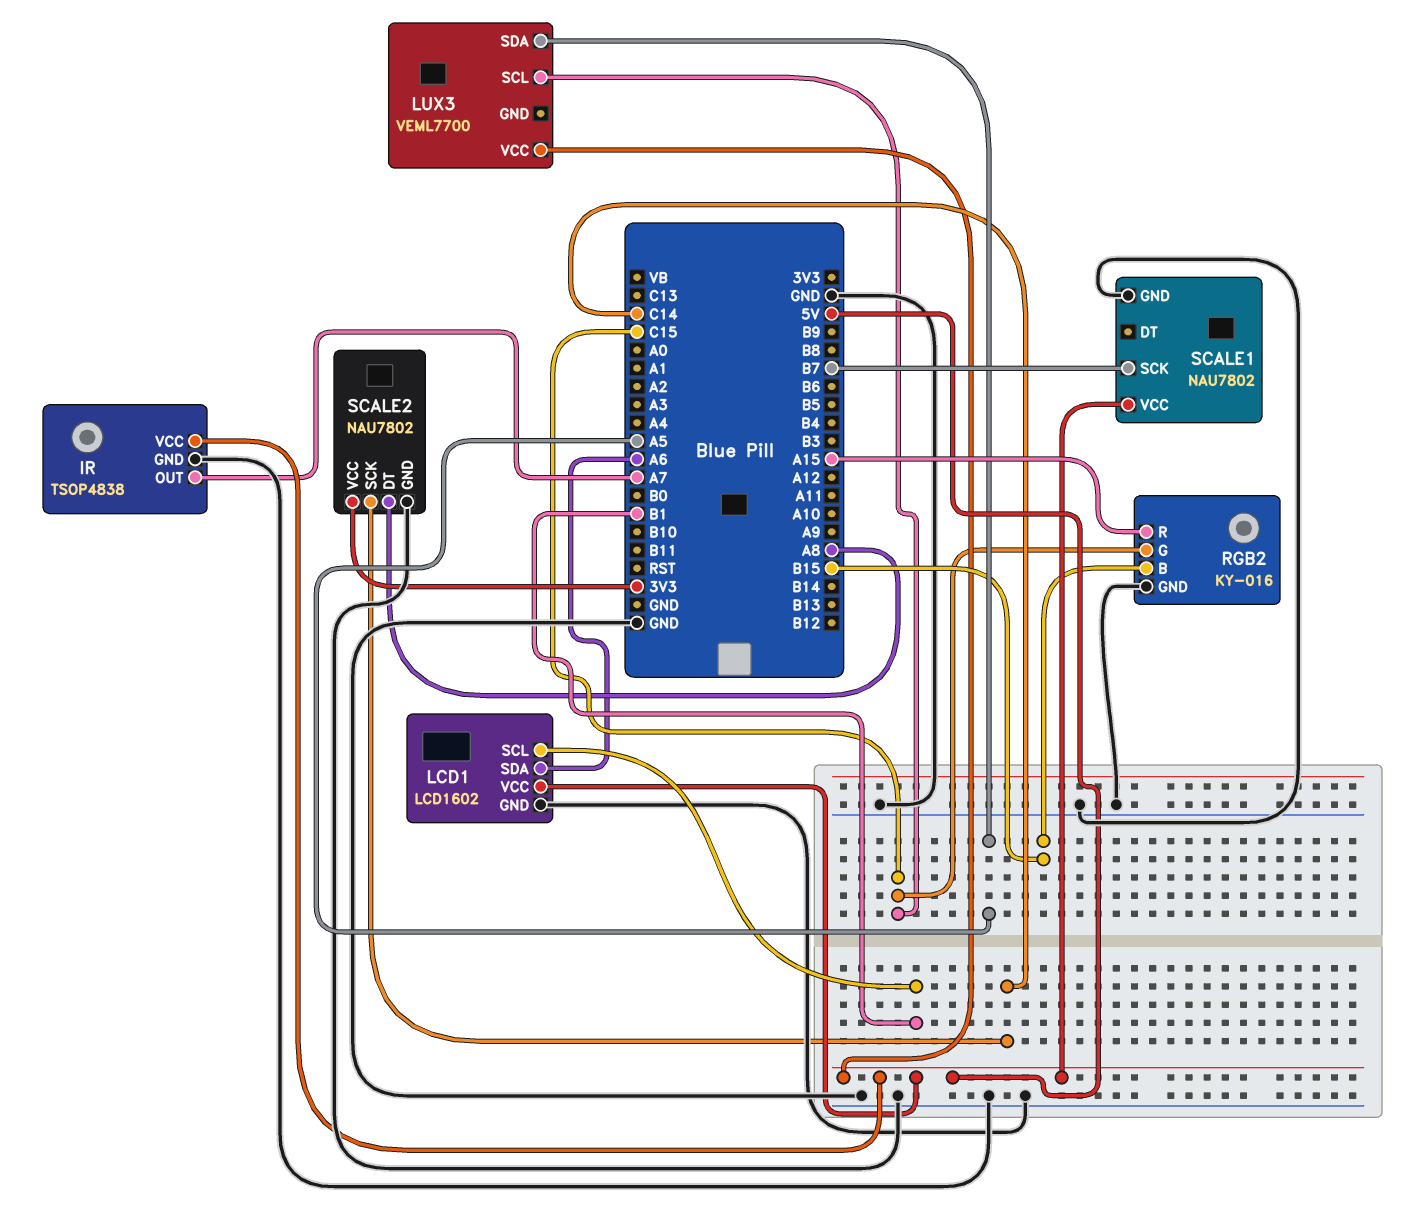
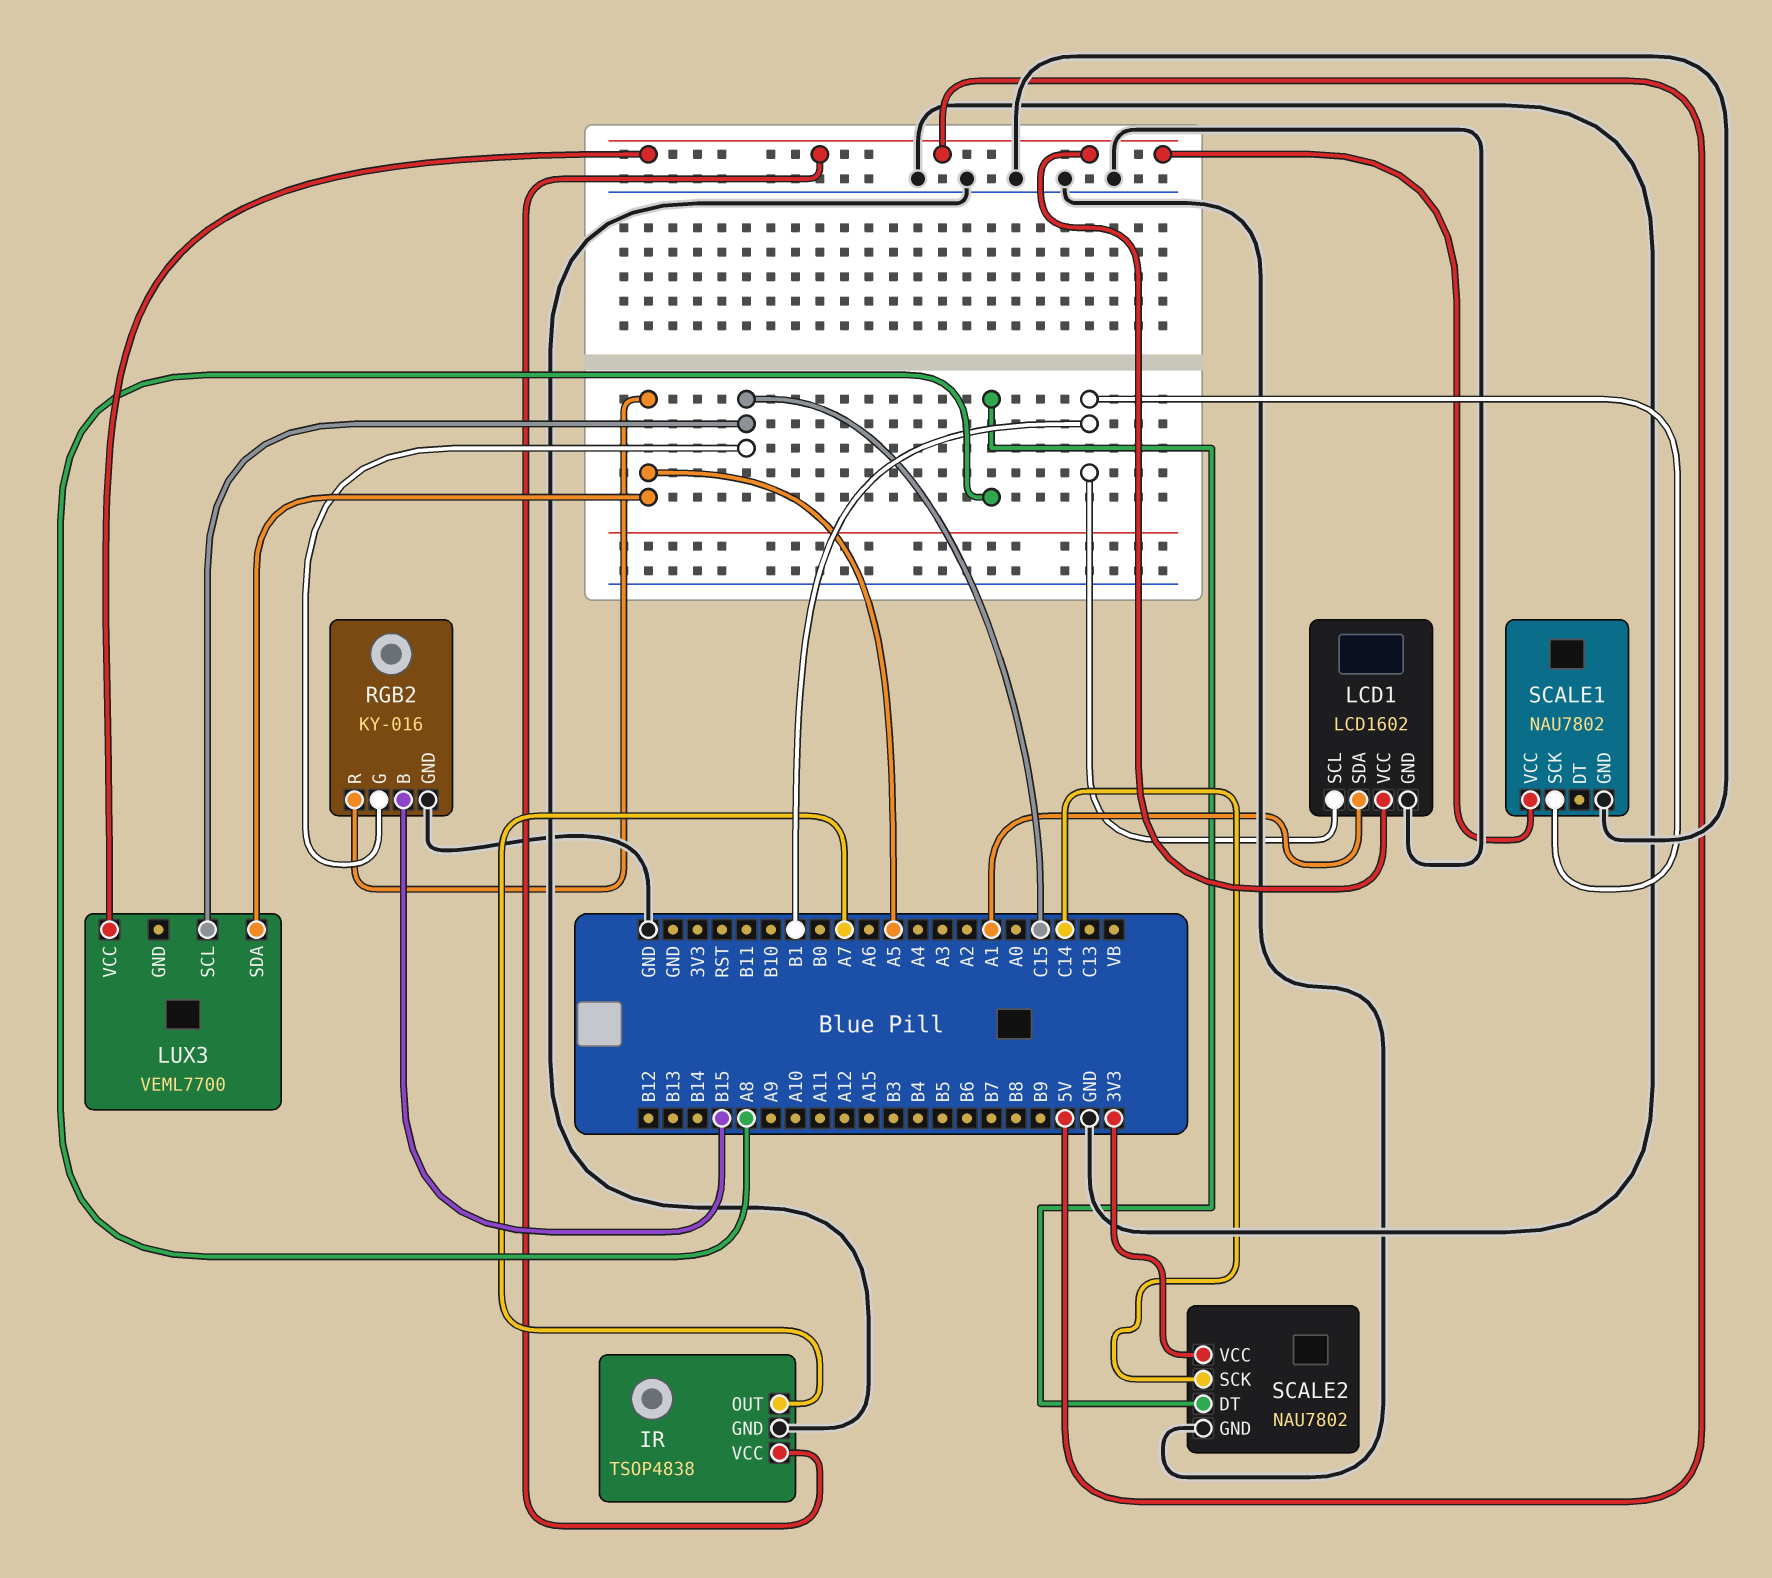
LCD1 pin SDA: A6 -> A1
RGB2 pin R: A15 -> A5
SCALE1 pin SCK: B7 -> B1

